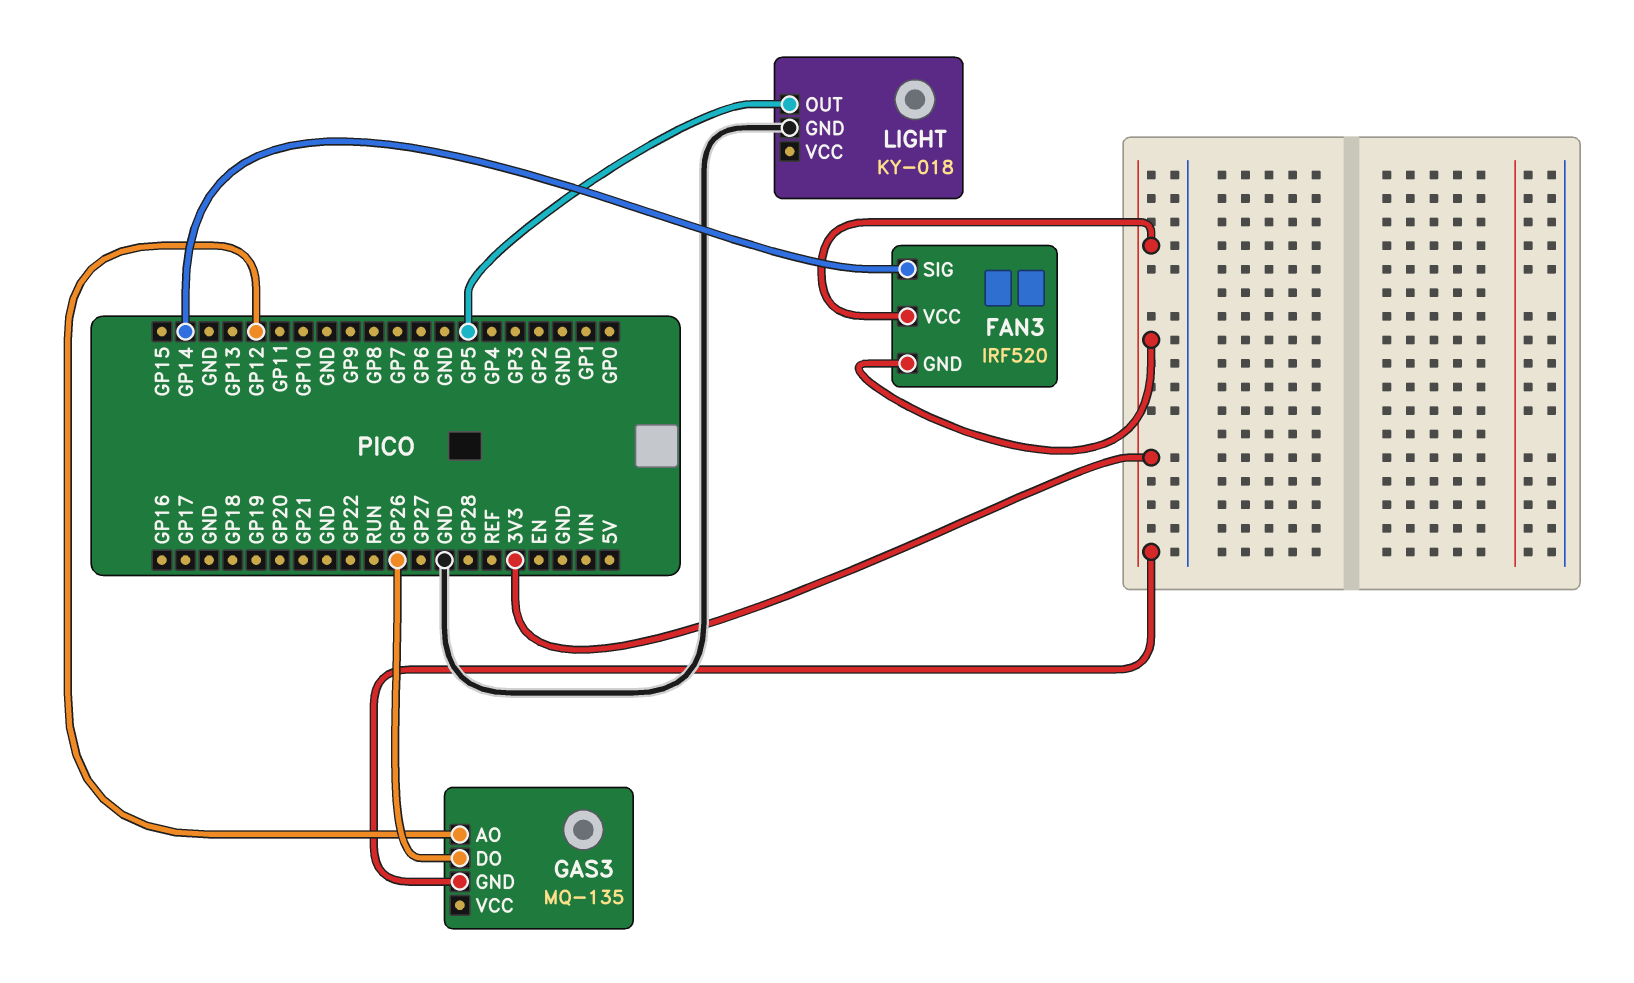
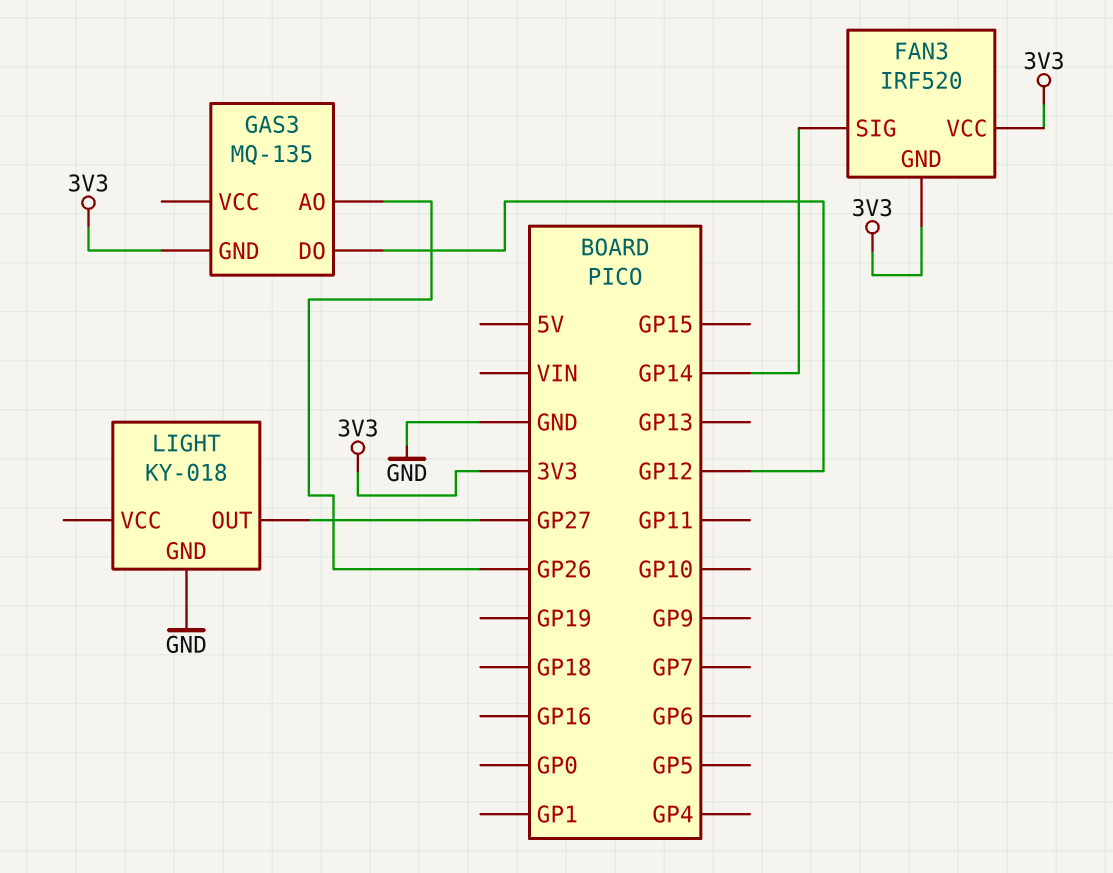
GAS3 pin AO: GP12 -> GP26
GAS3 pin DO: GP26 -> GP12
LIGHT pin OUT: GP5 -> GP27

